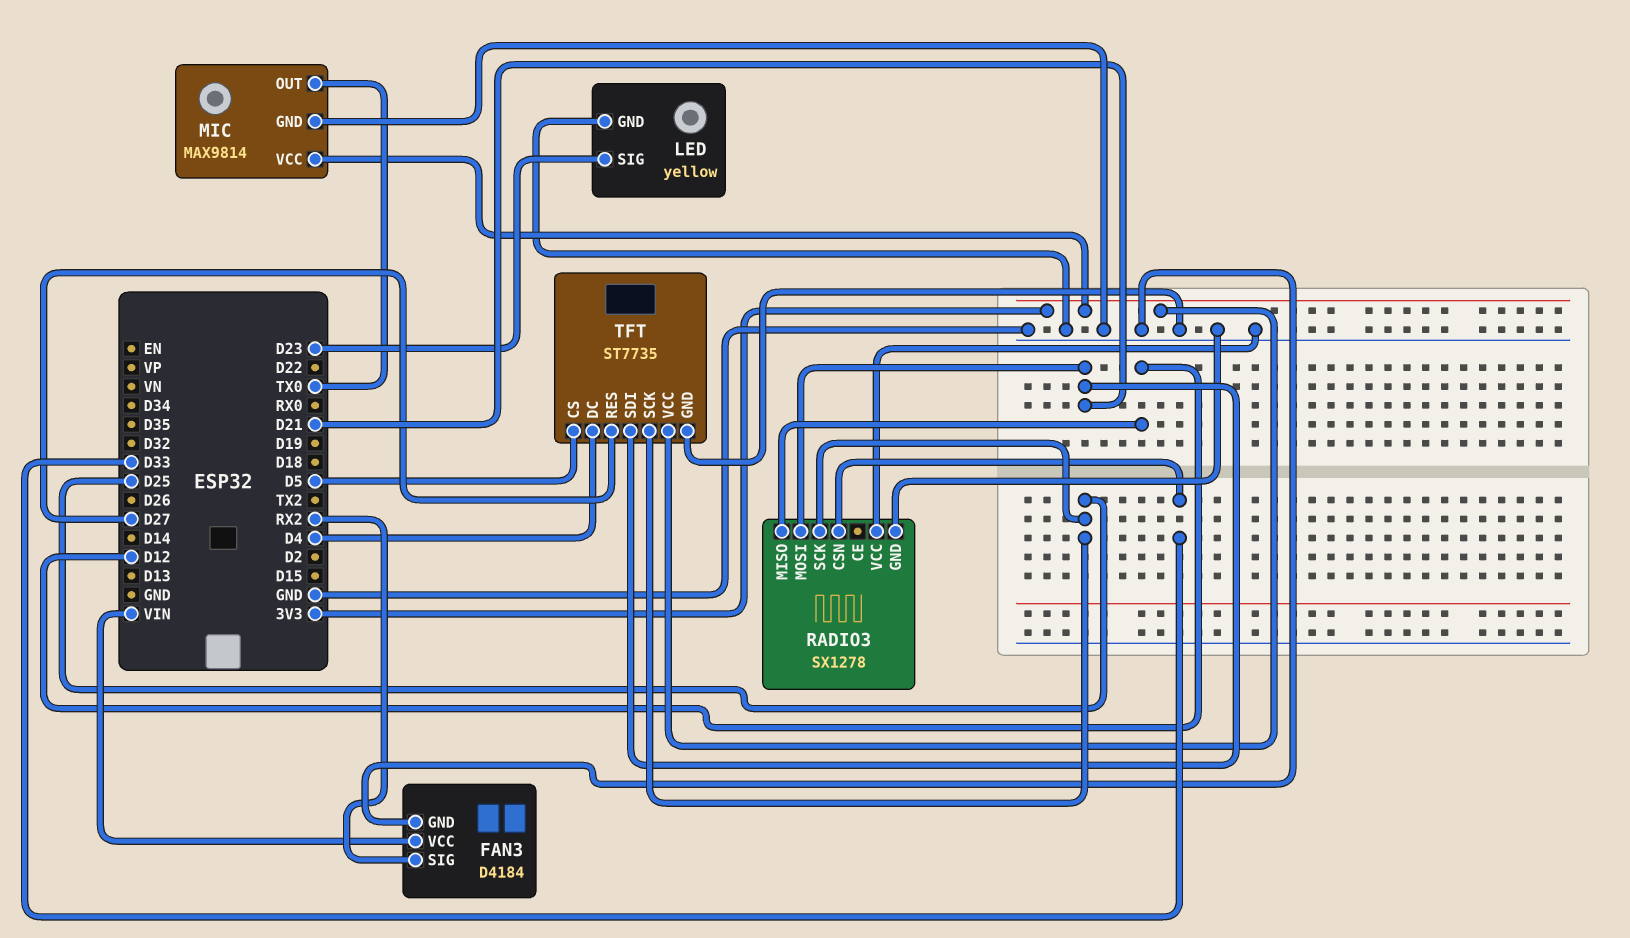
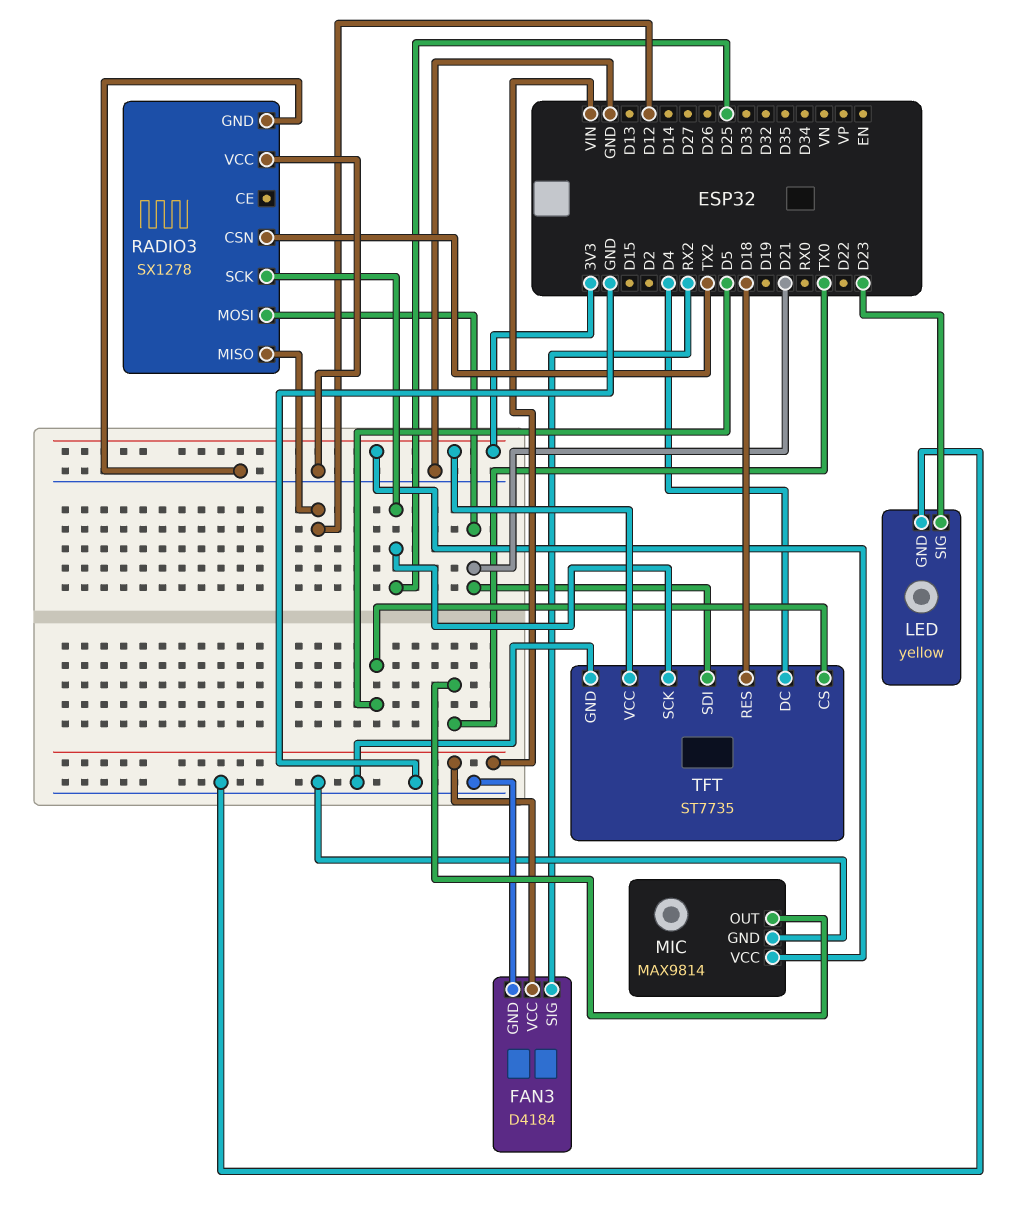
RADIO3 pin CSN: D33 -> TX2
TFT pin RES: D27 -> D18

